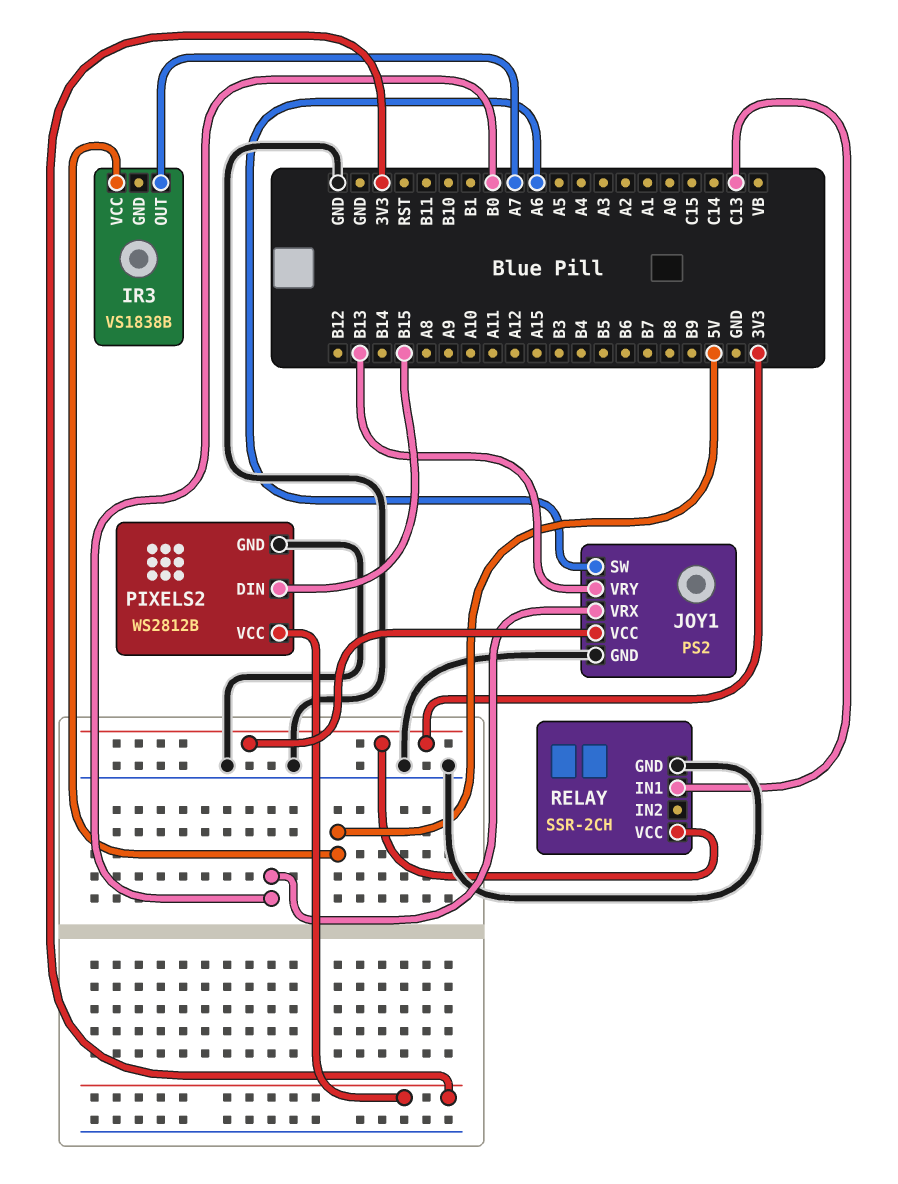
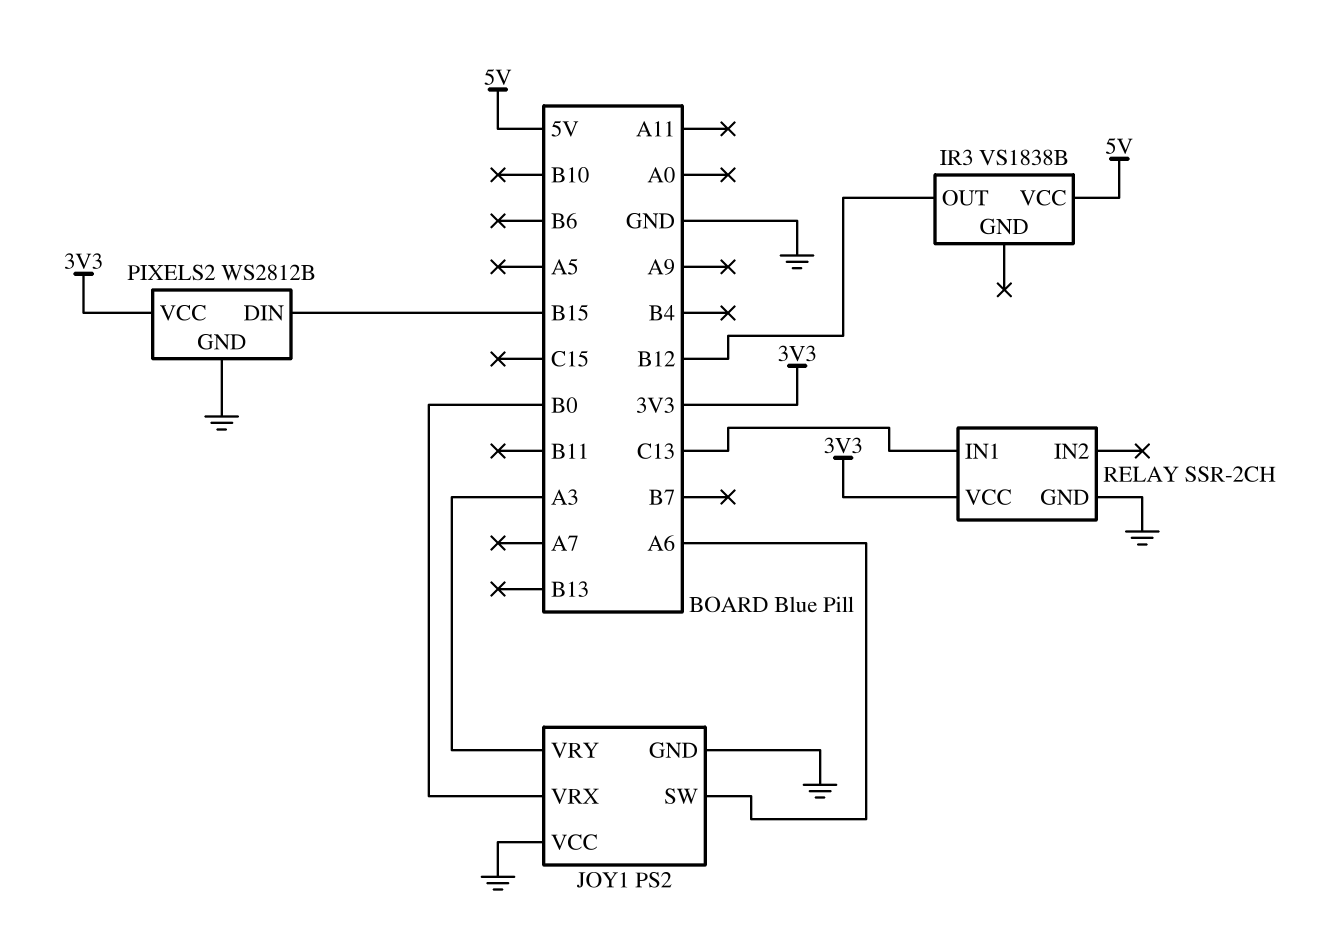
IR3 pin OUT: A7 -> B12
JOY1 pin VCC: 3V3 -> GND
JOY1 pin VRY: B13 -> A3

